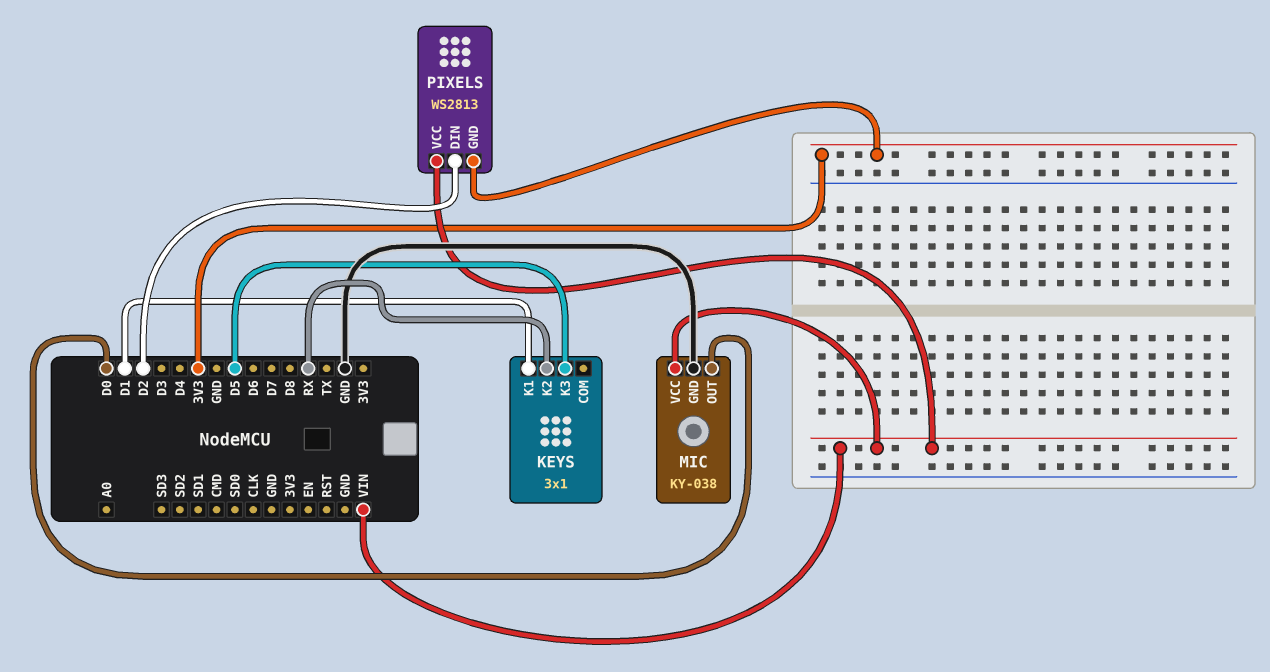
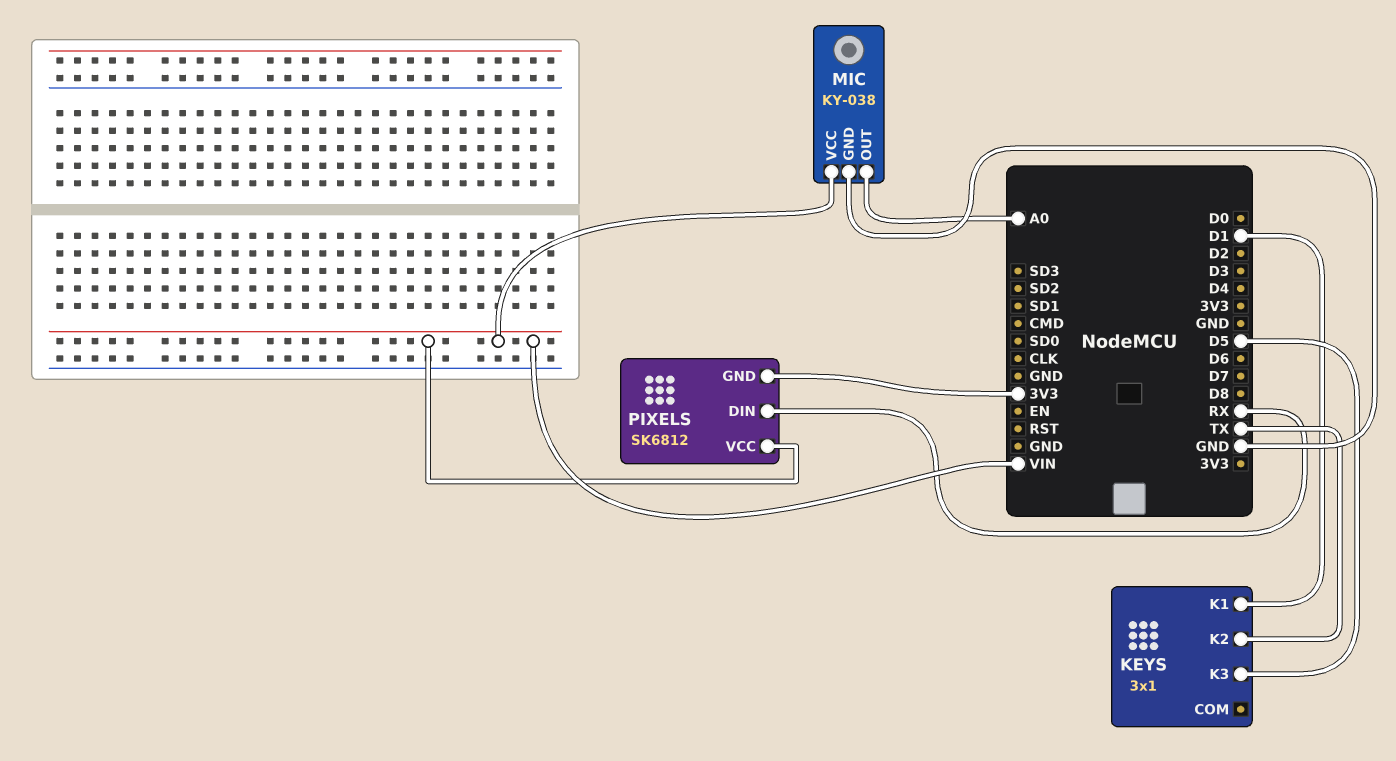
KEYS pin K2: RX -> TX
MIC pin OUT: D0 -> A0
PIXELS: WS2813 -> SK6812
PIXELS pin DIN: D2 -> RX

